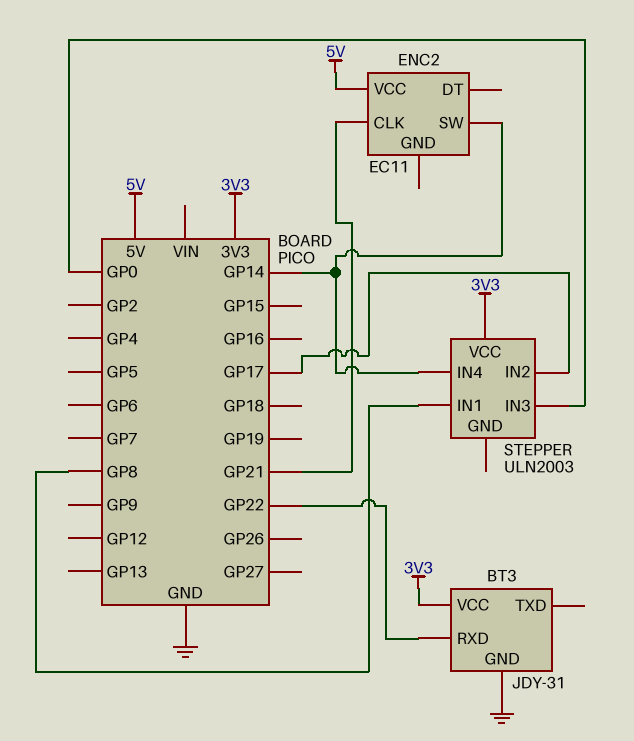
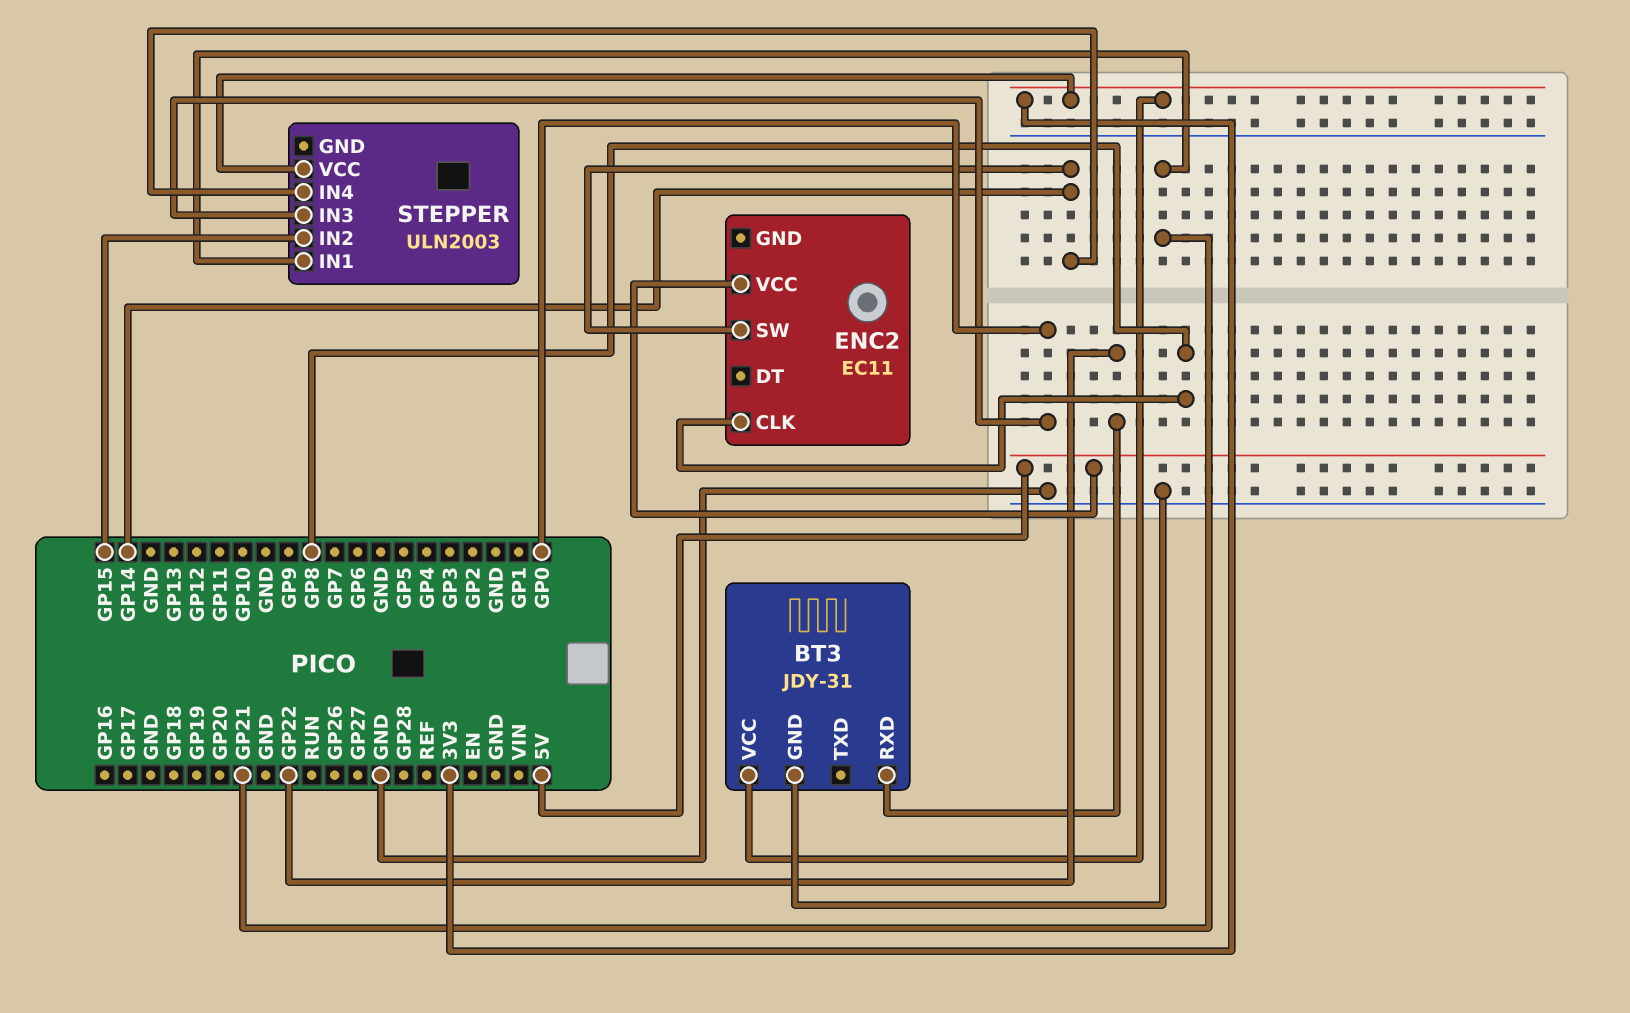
ENC2 pin CLK: GP21 -> GP8
STEPPER pin IN1: GP8 -> GP21
STEPPER pin IN2: GP17 -> GP15

